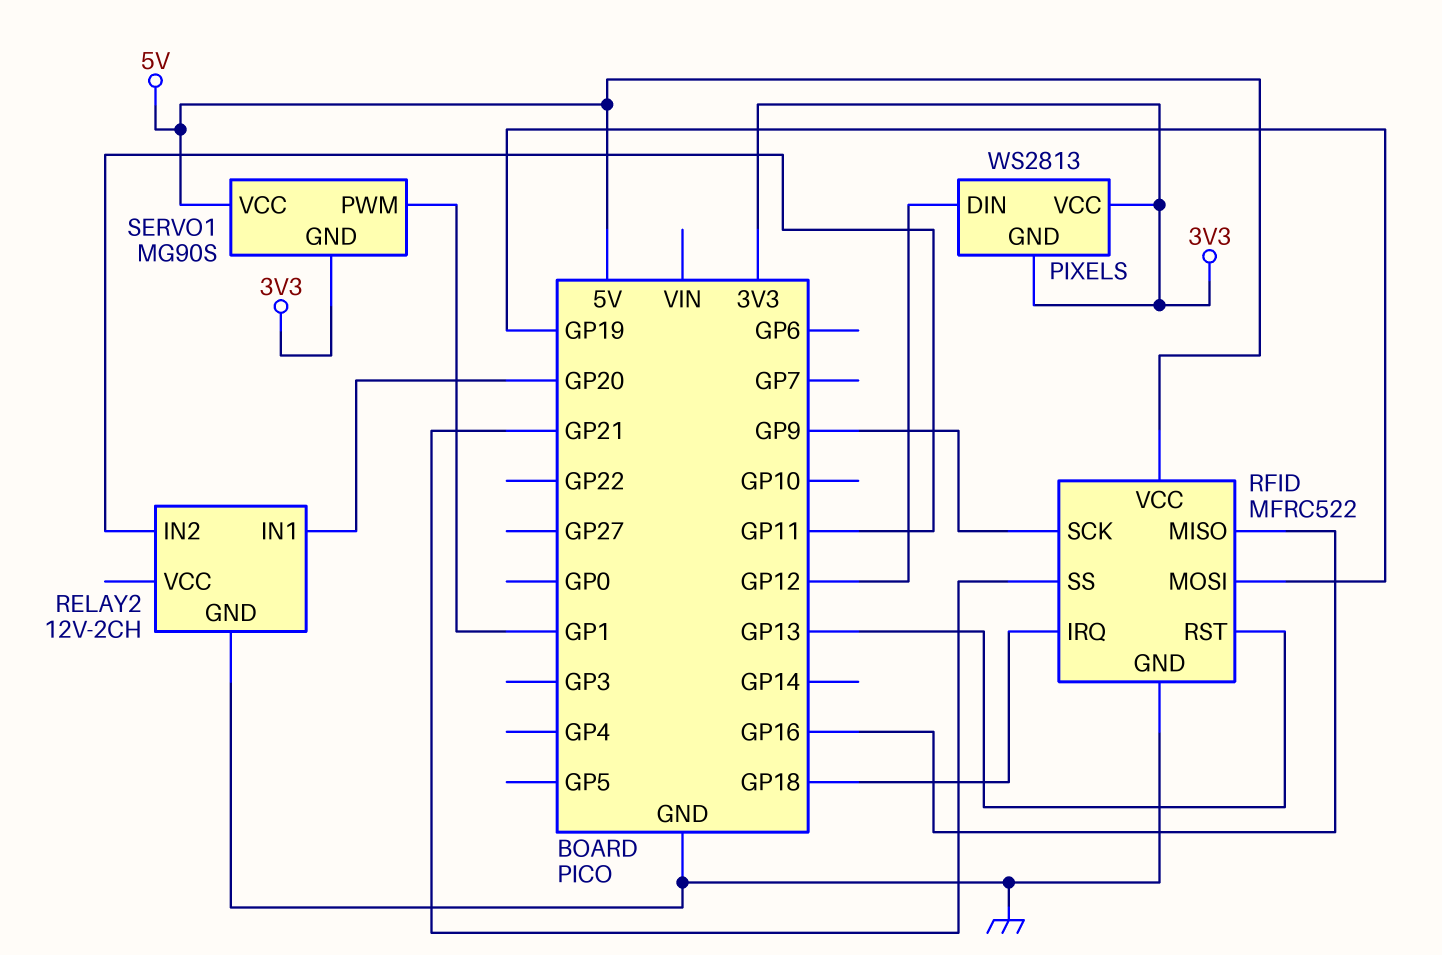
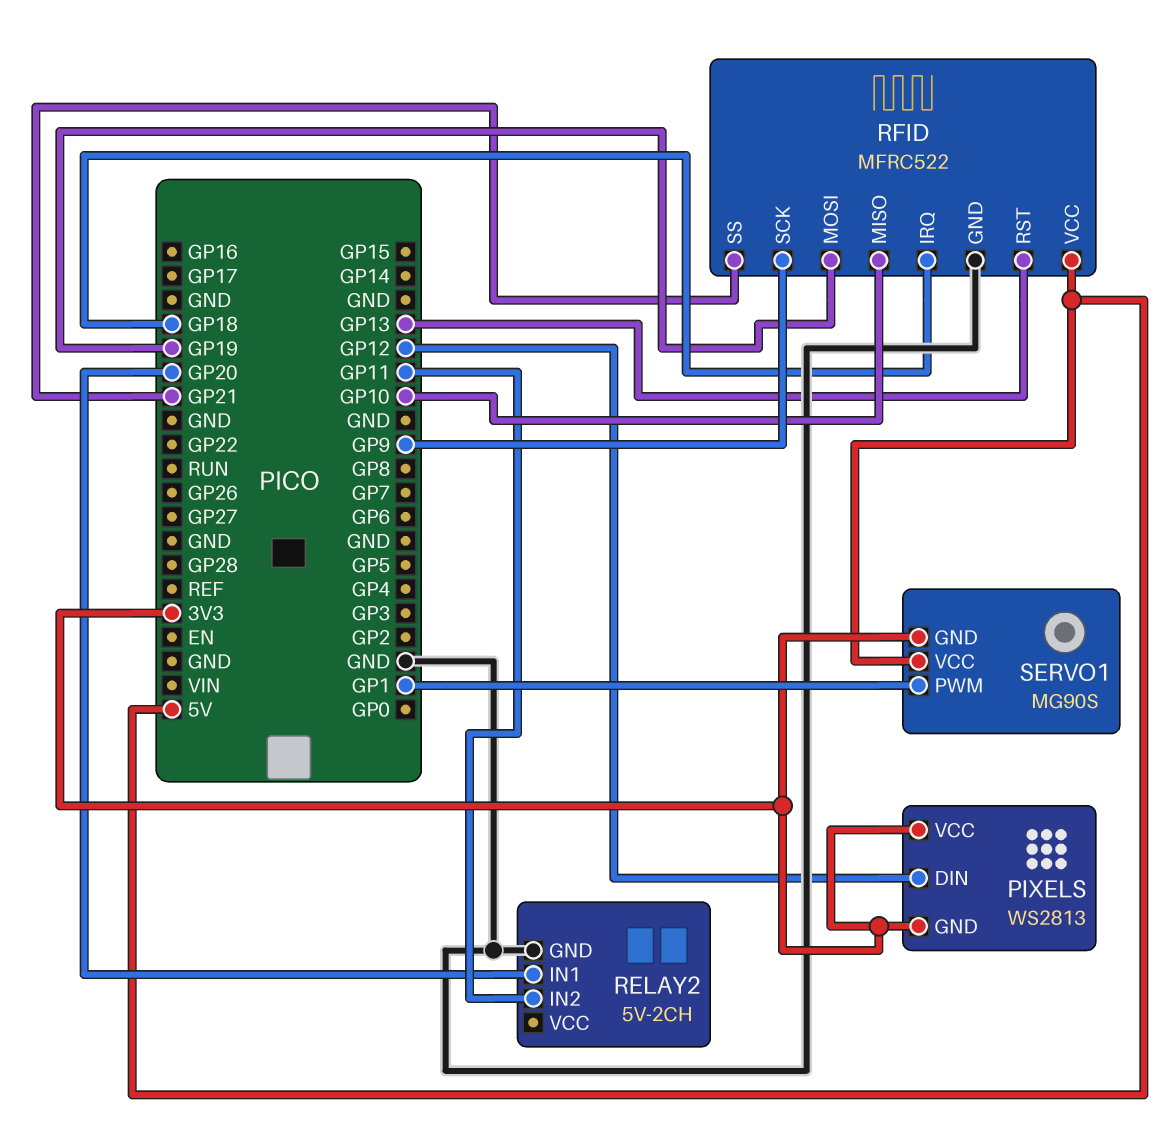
RELAY2: 12V-2CH -> 5V-2CH
RFID pin MISO: GP16 -> GP10

